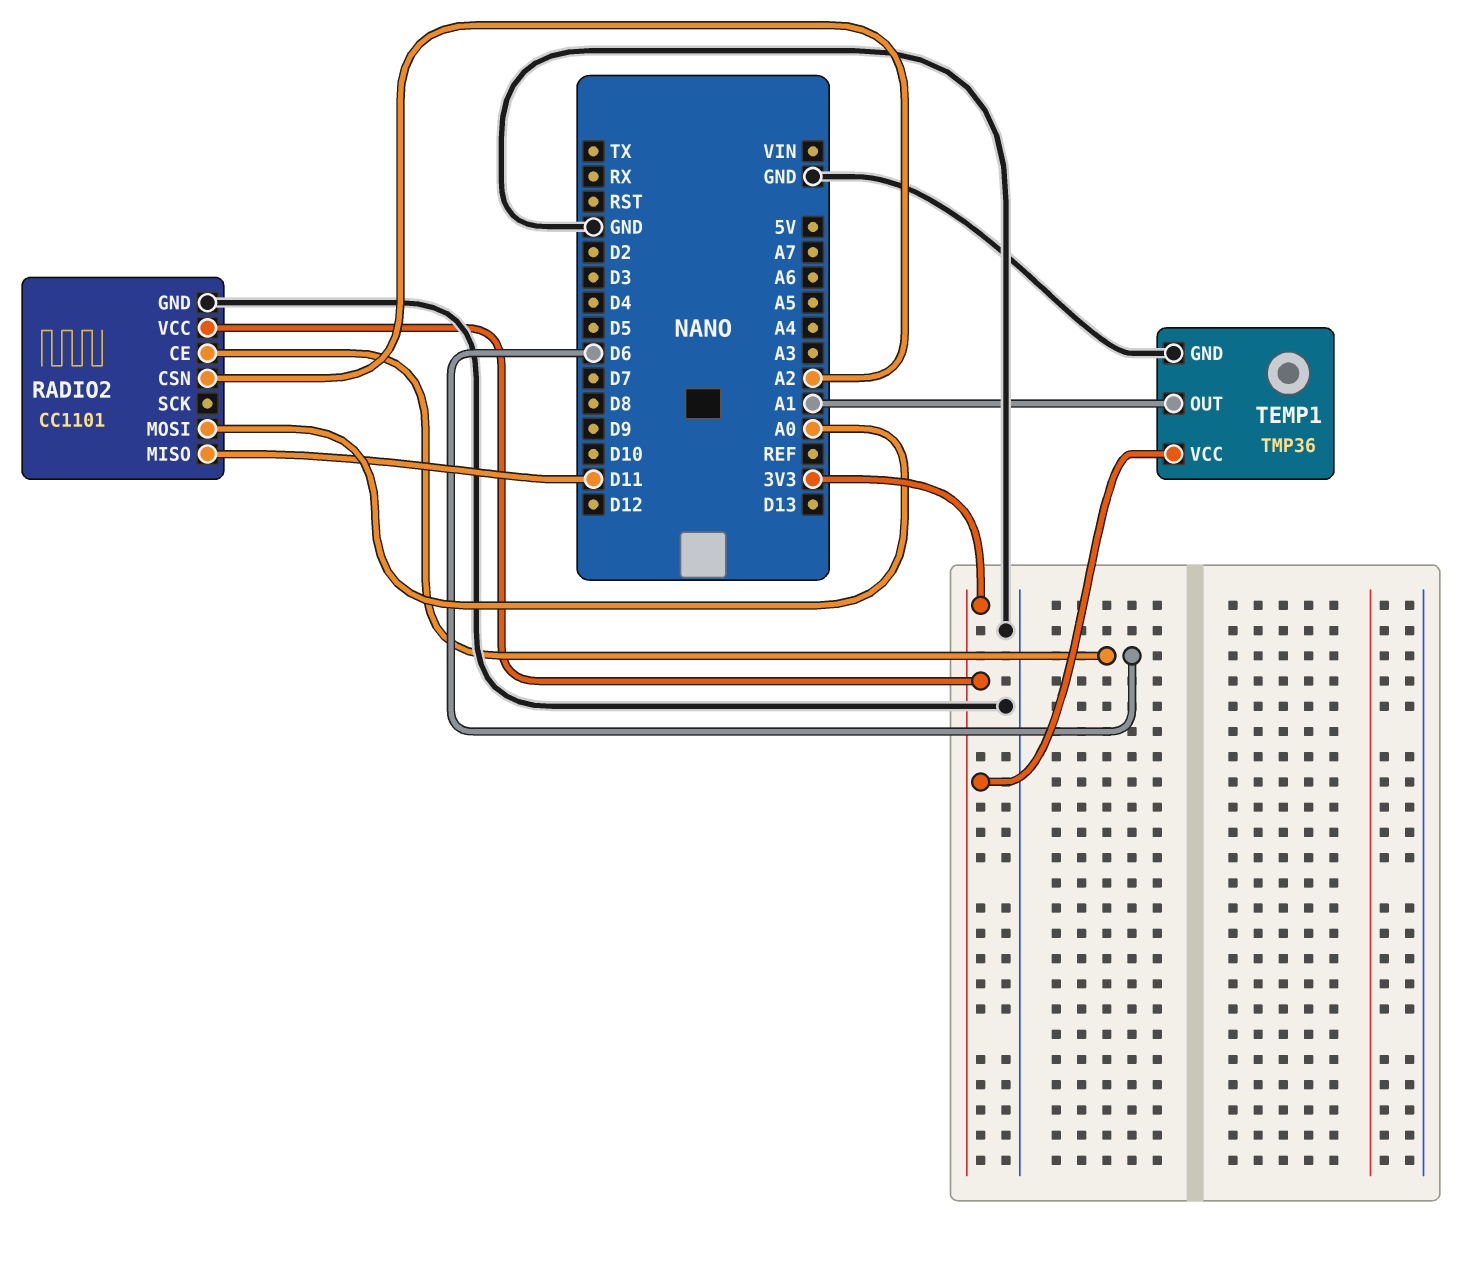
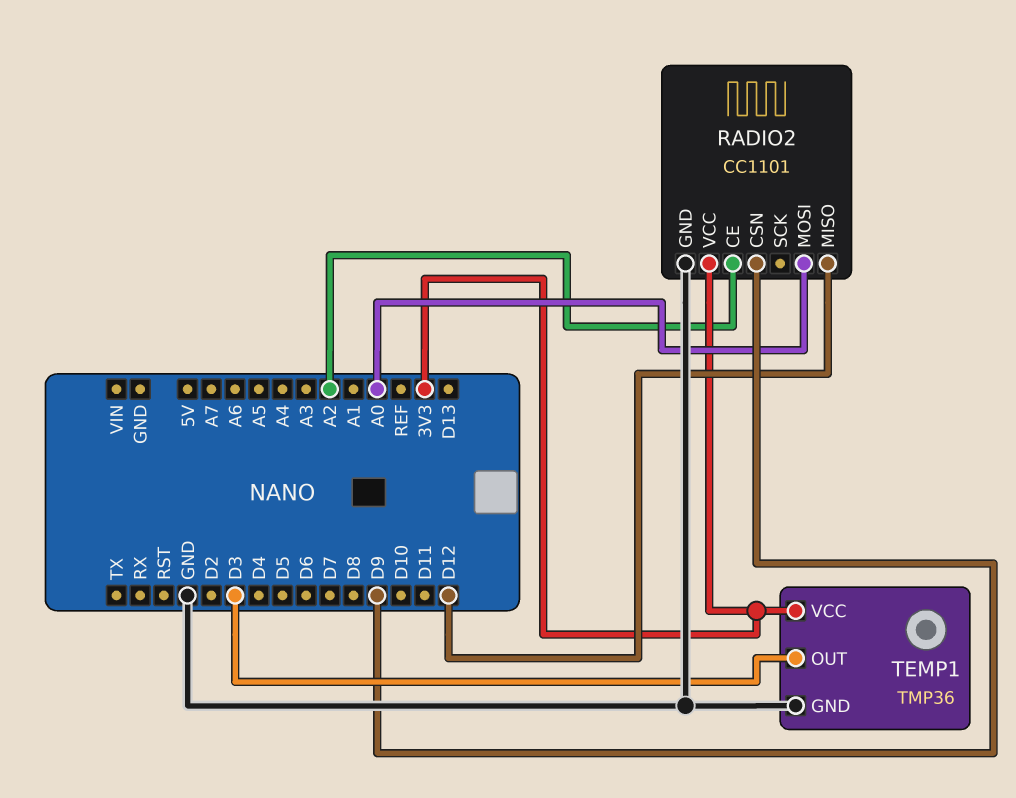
RADIO2 pin CE: D6 -> A2
RADIO2 pin CSN: A2 -> D9
RADIO2 pin MISO: D11 -> D12
TEMP1 pin OUT: A1 -> D3

